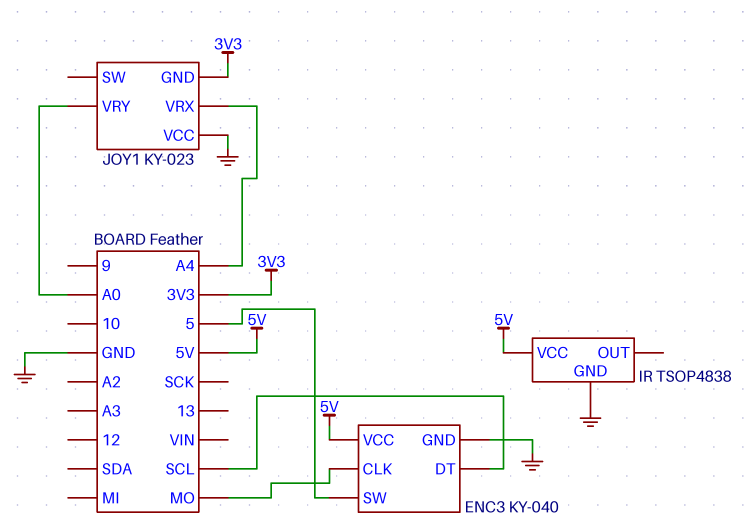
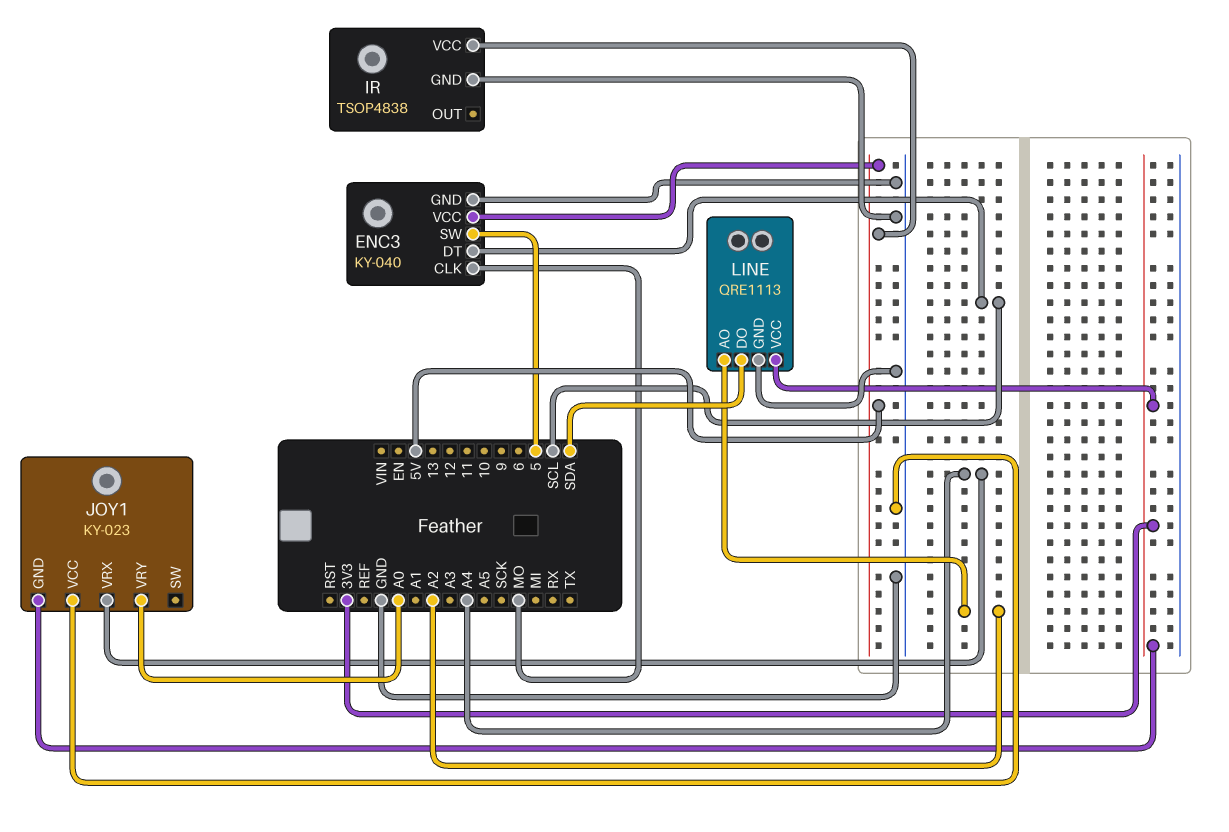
LINE: none -> QRE1113
LINE pin AO: none -> A2
LINE pin DO: none -> SDA
LINE pin GND: none -> GND
LINE pin VCC: none -> 3V3

